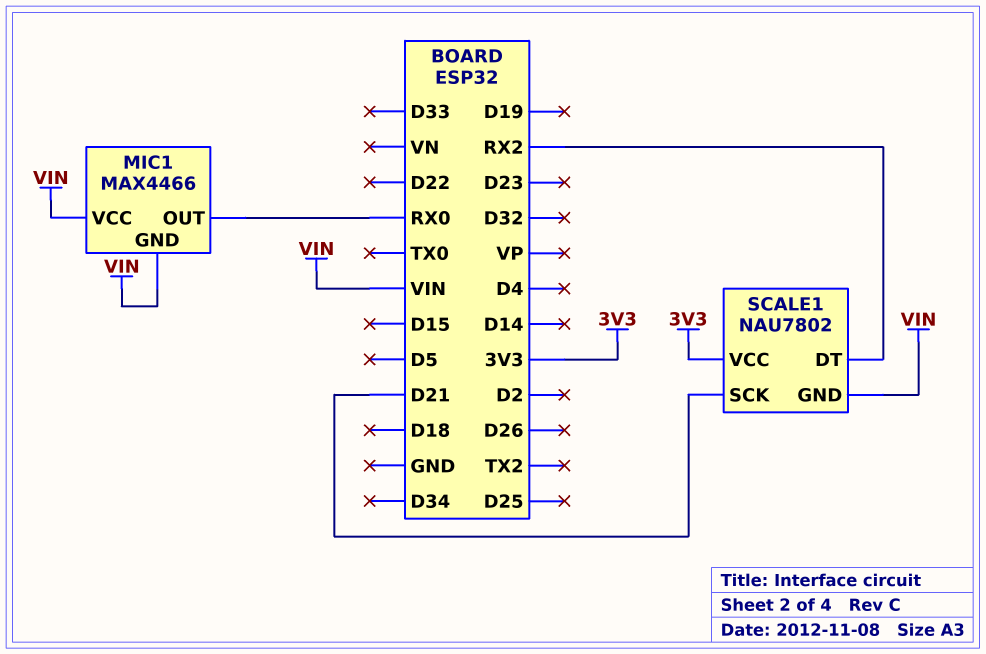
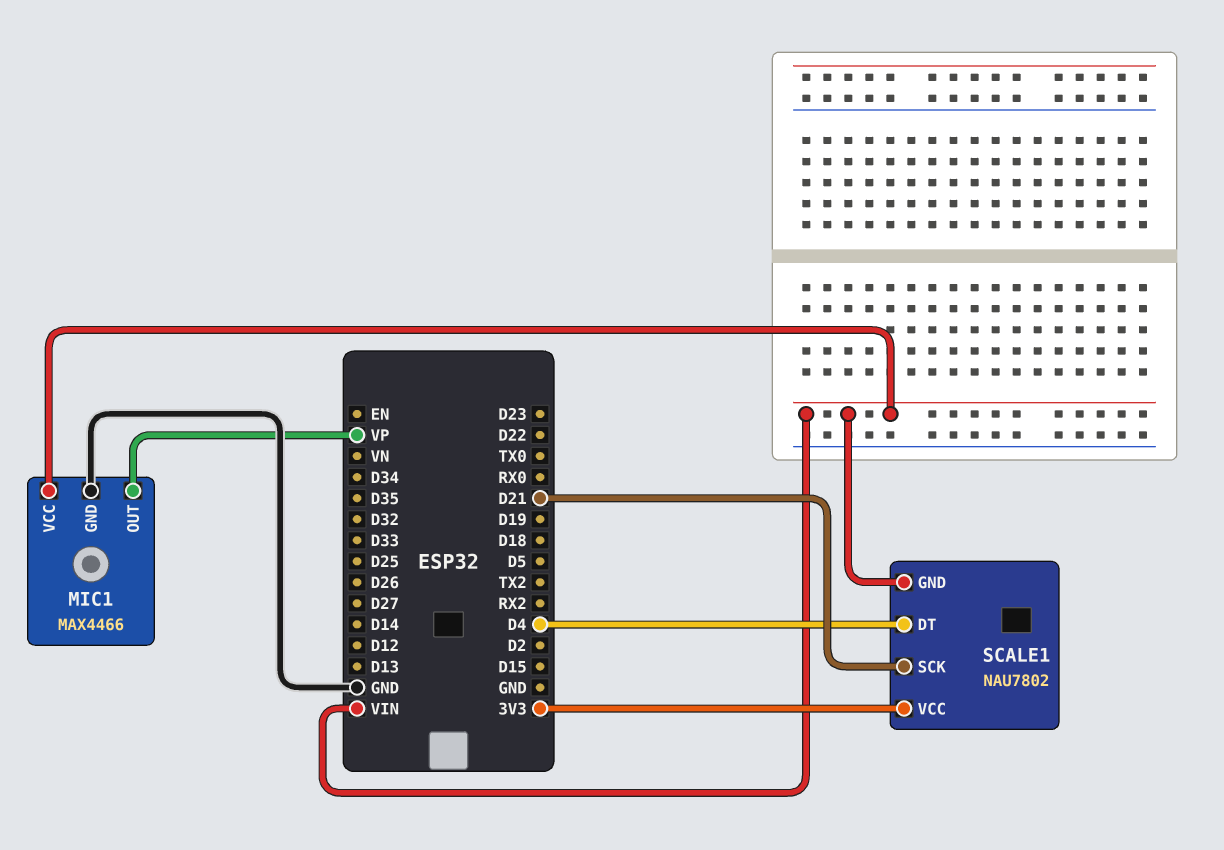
MIC1 pin GND: VIN -> GND
MIC1 pin OUT: RX0 -> VP
SCALE1 pin DT: RX2 -> D4

